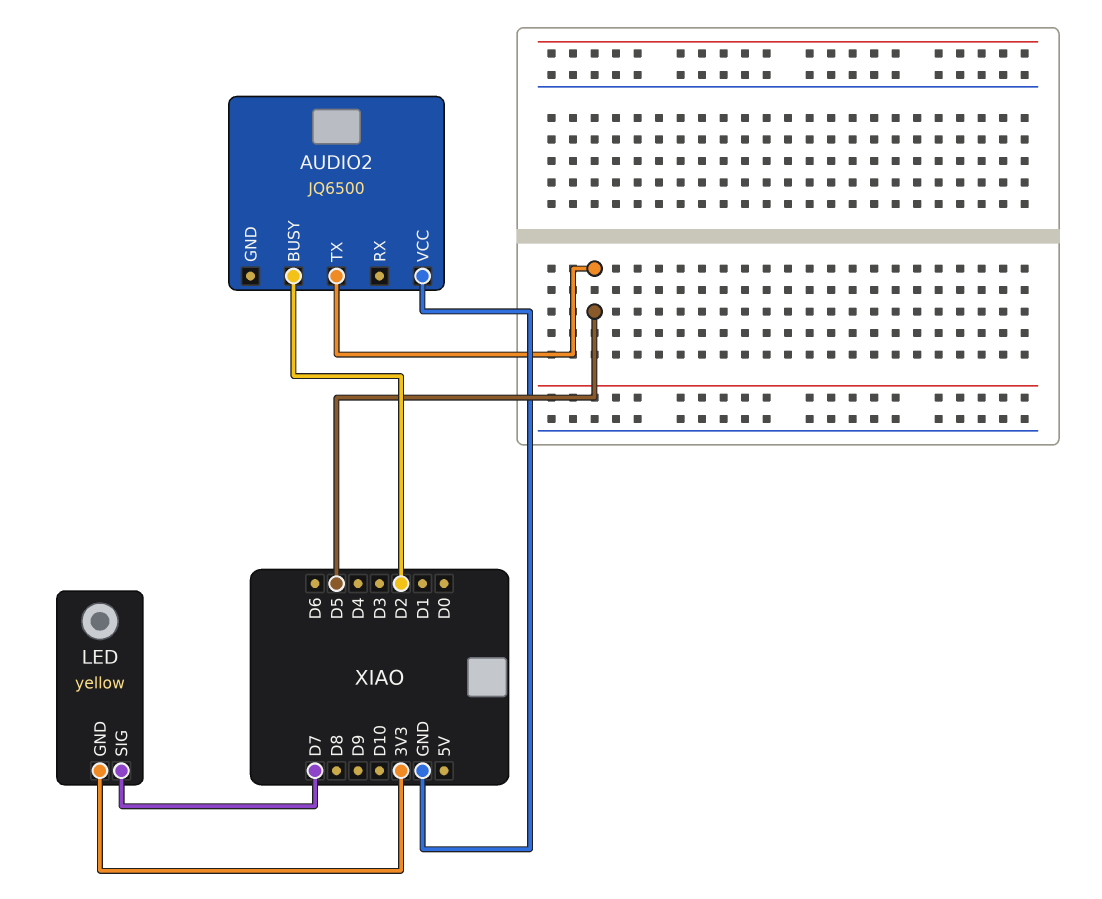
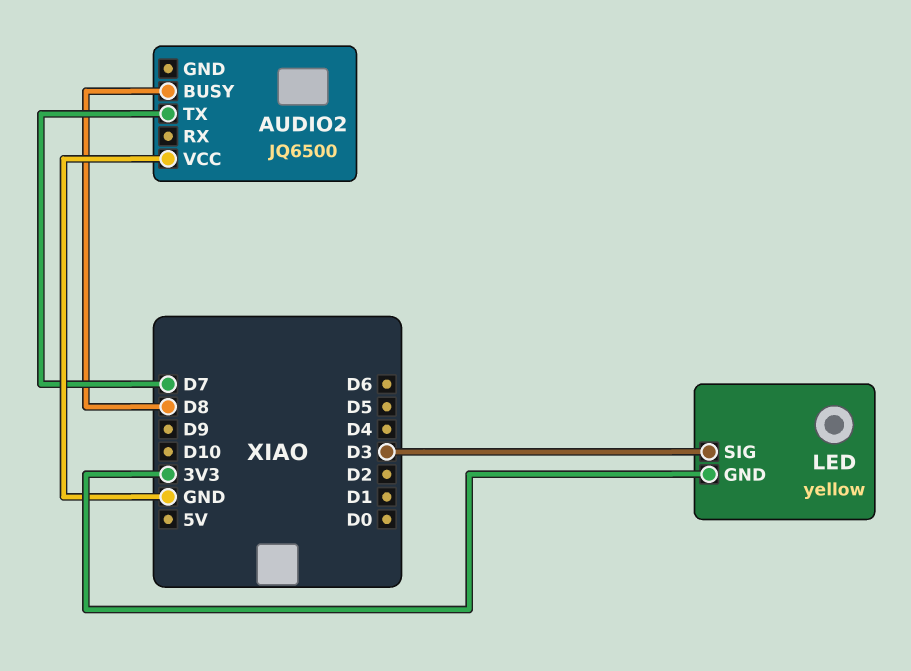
AUDIO2 pin BUSY: D2 -> D8
AUDIO2 pin TX: D5 -> D7
LED pin SIG: D7 -> D3

